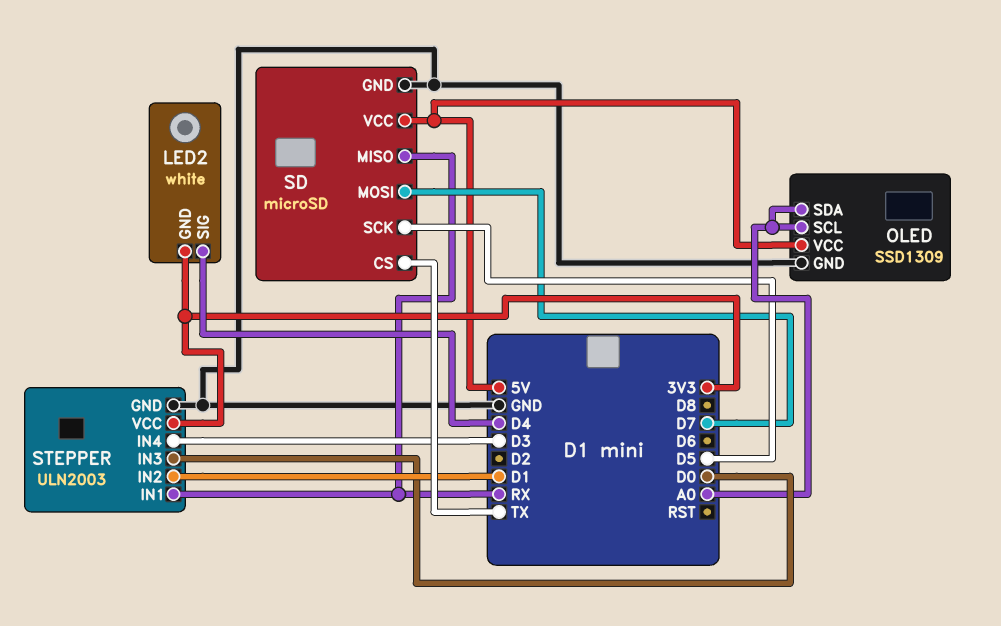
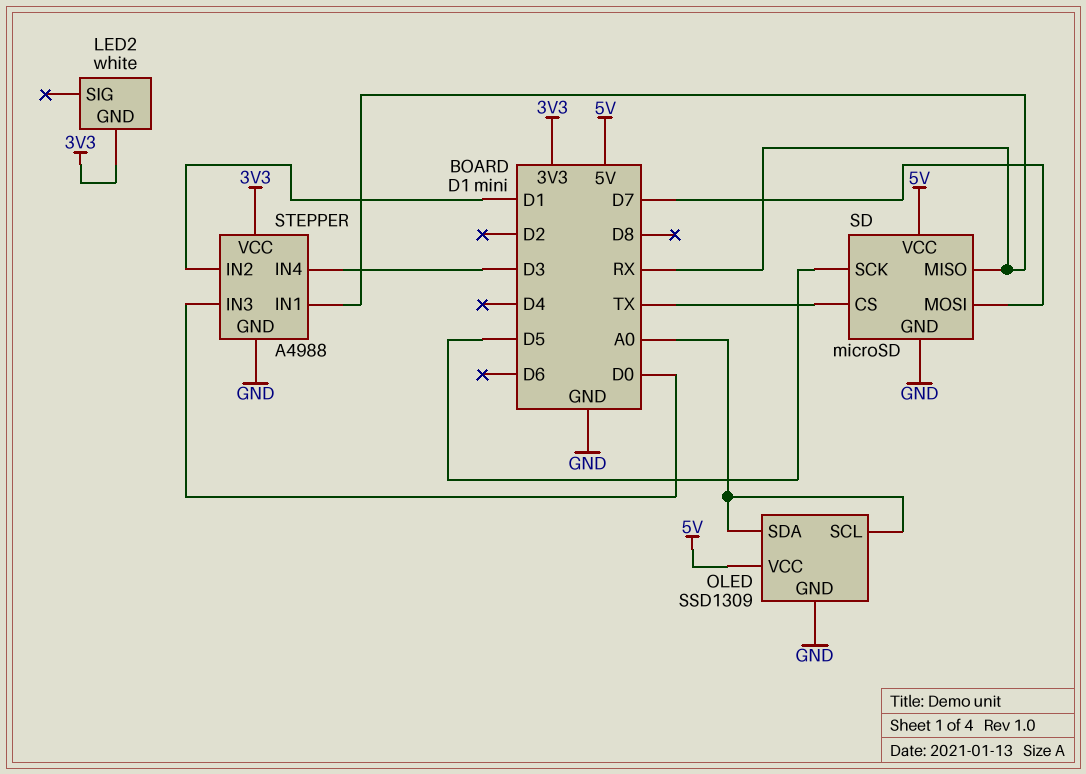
LED2 pin SIG: D4 -> none
STEPPER: ULN2003 -> A4988

